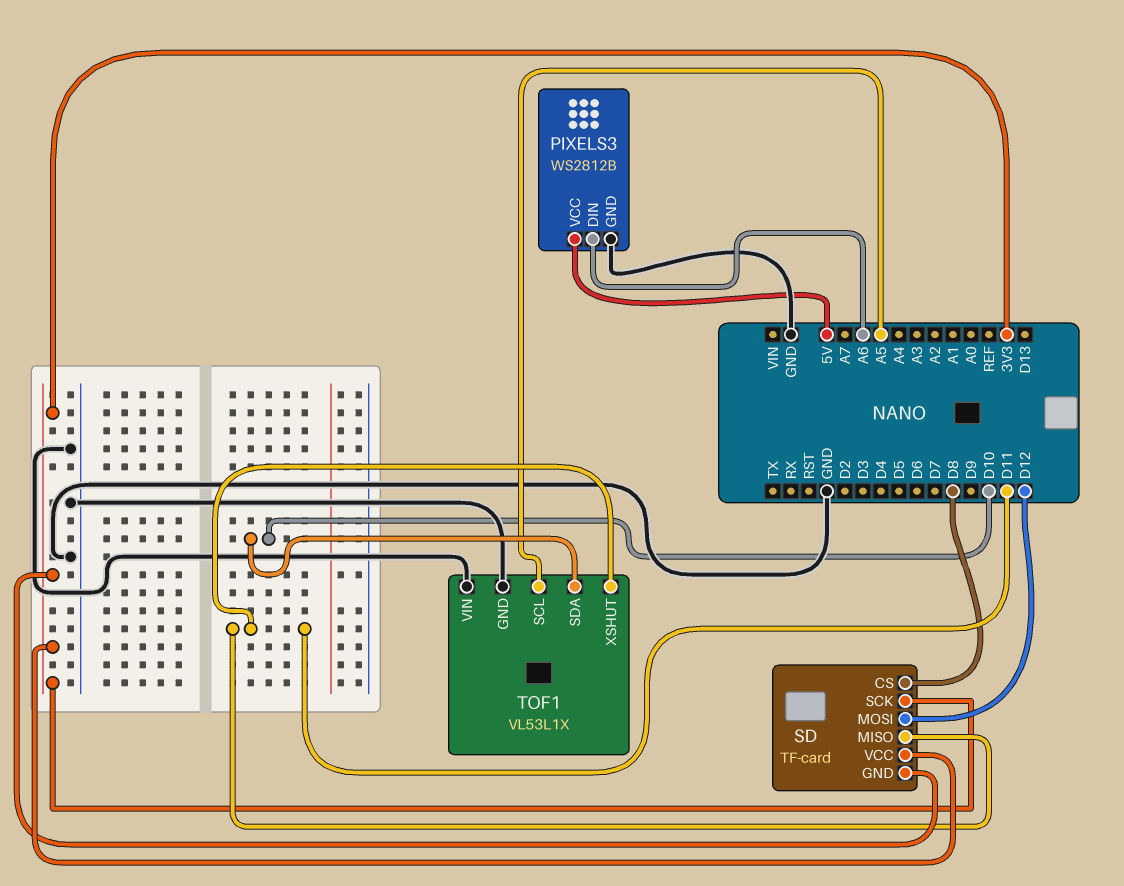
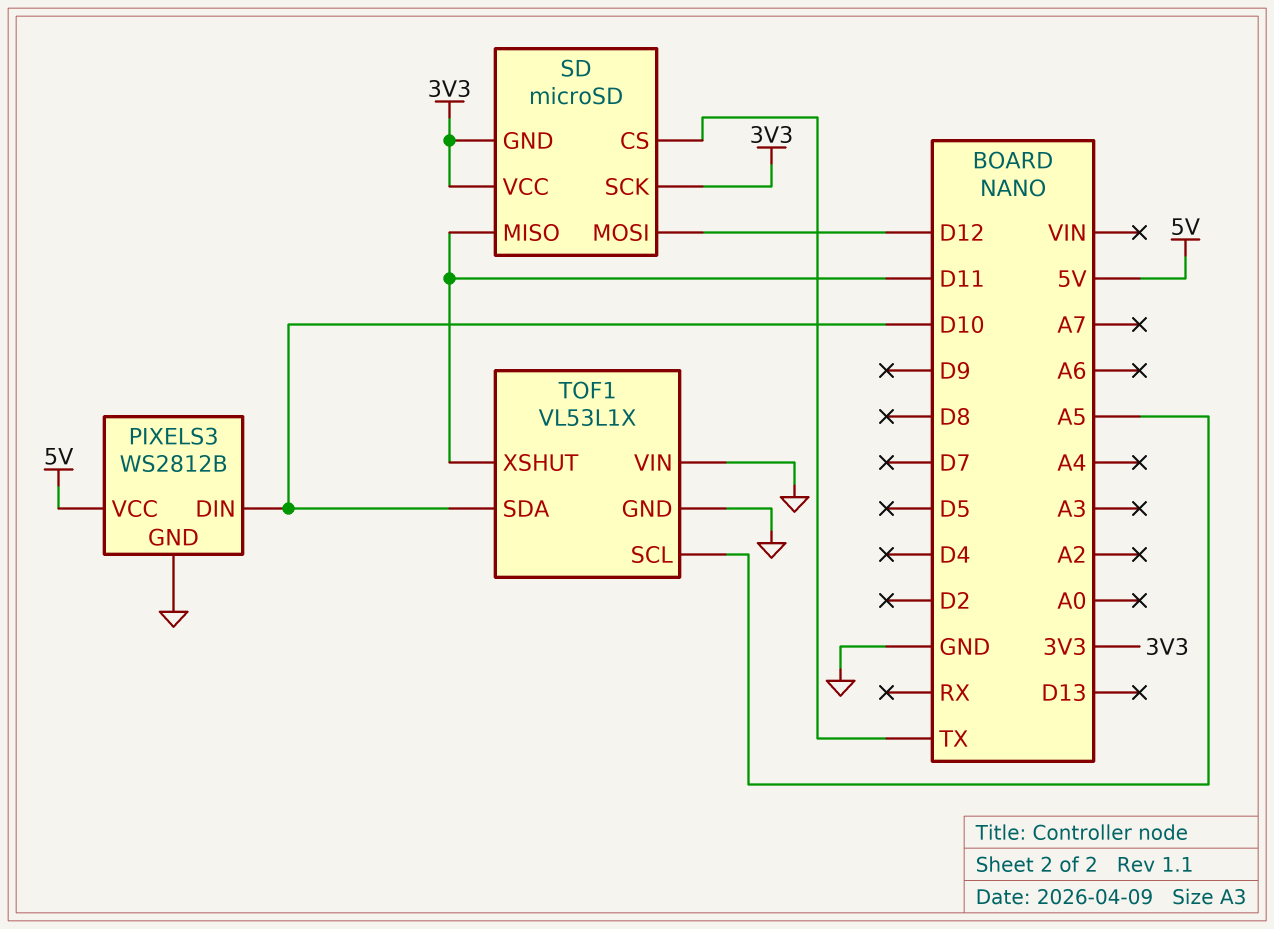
PIXELS3 pin DIN: A6 -> D10
SD: TF-card -> microSD
SD pin CS: D8 -> TX

